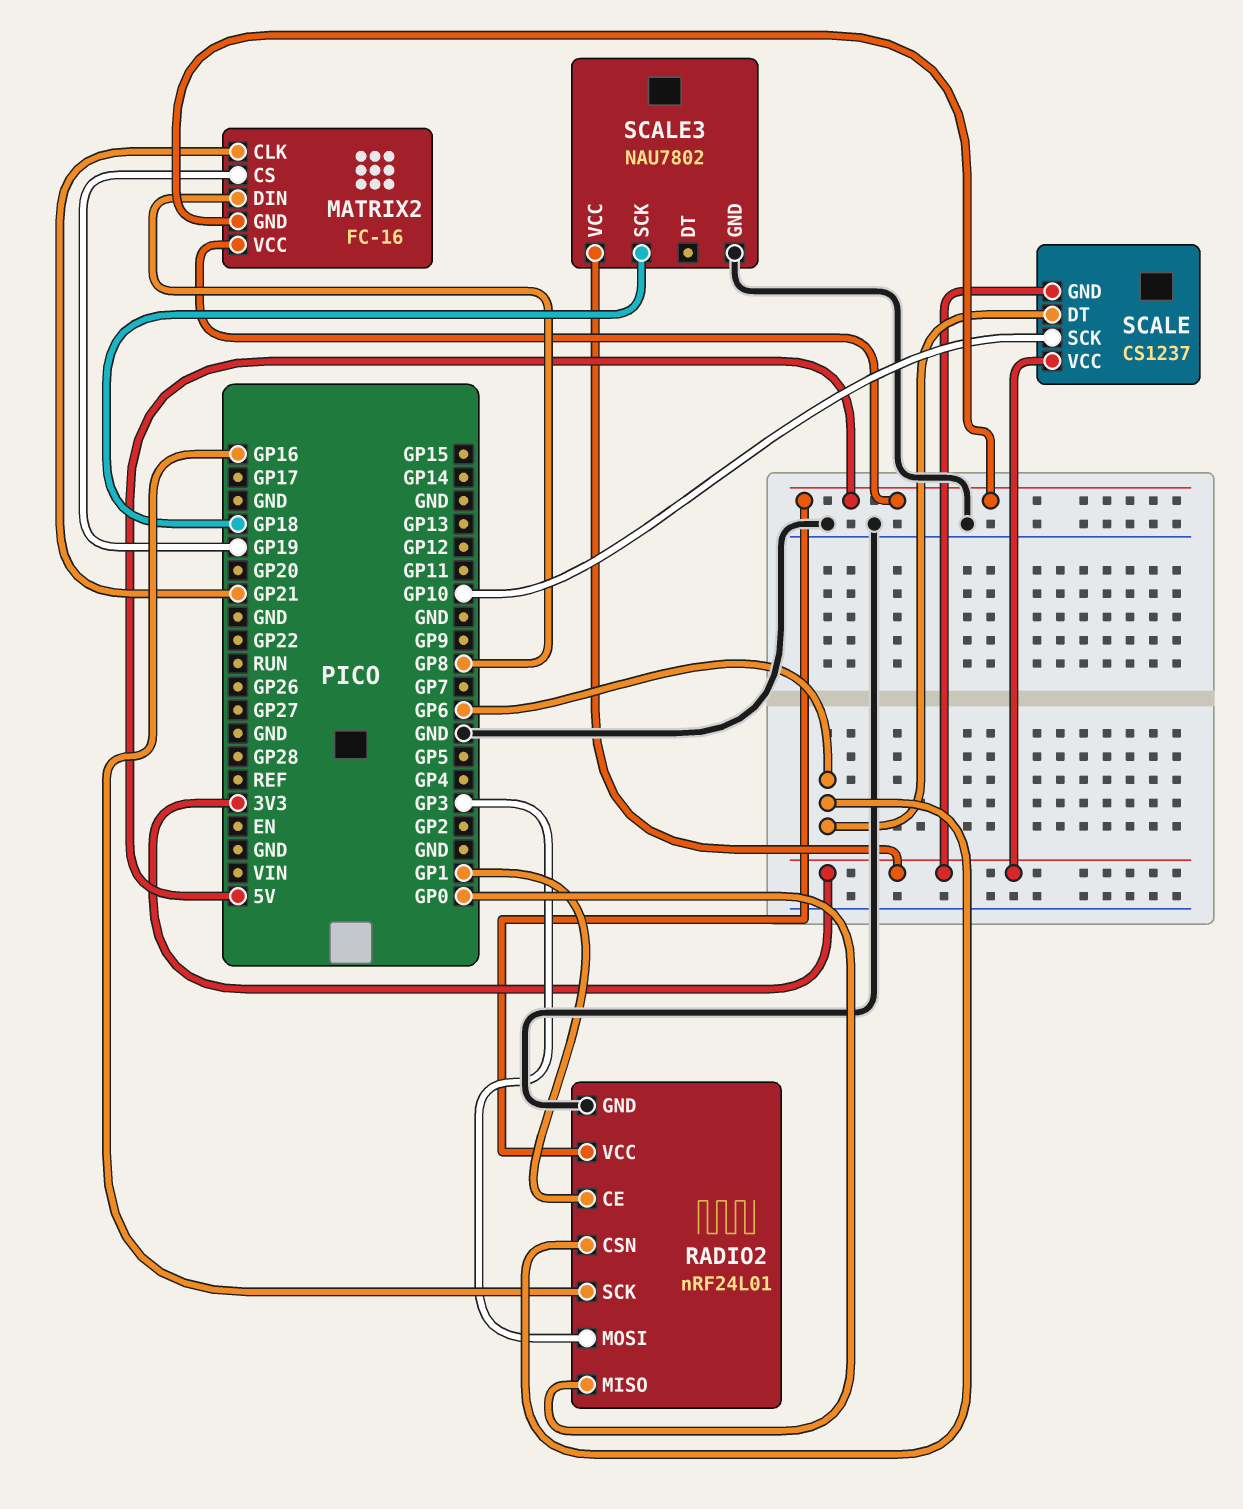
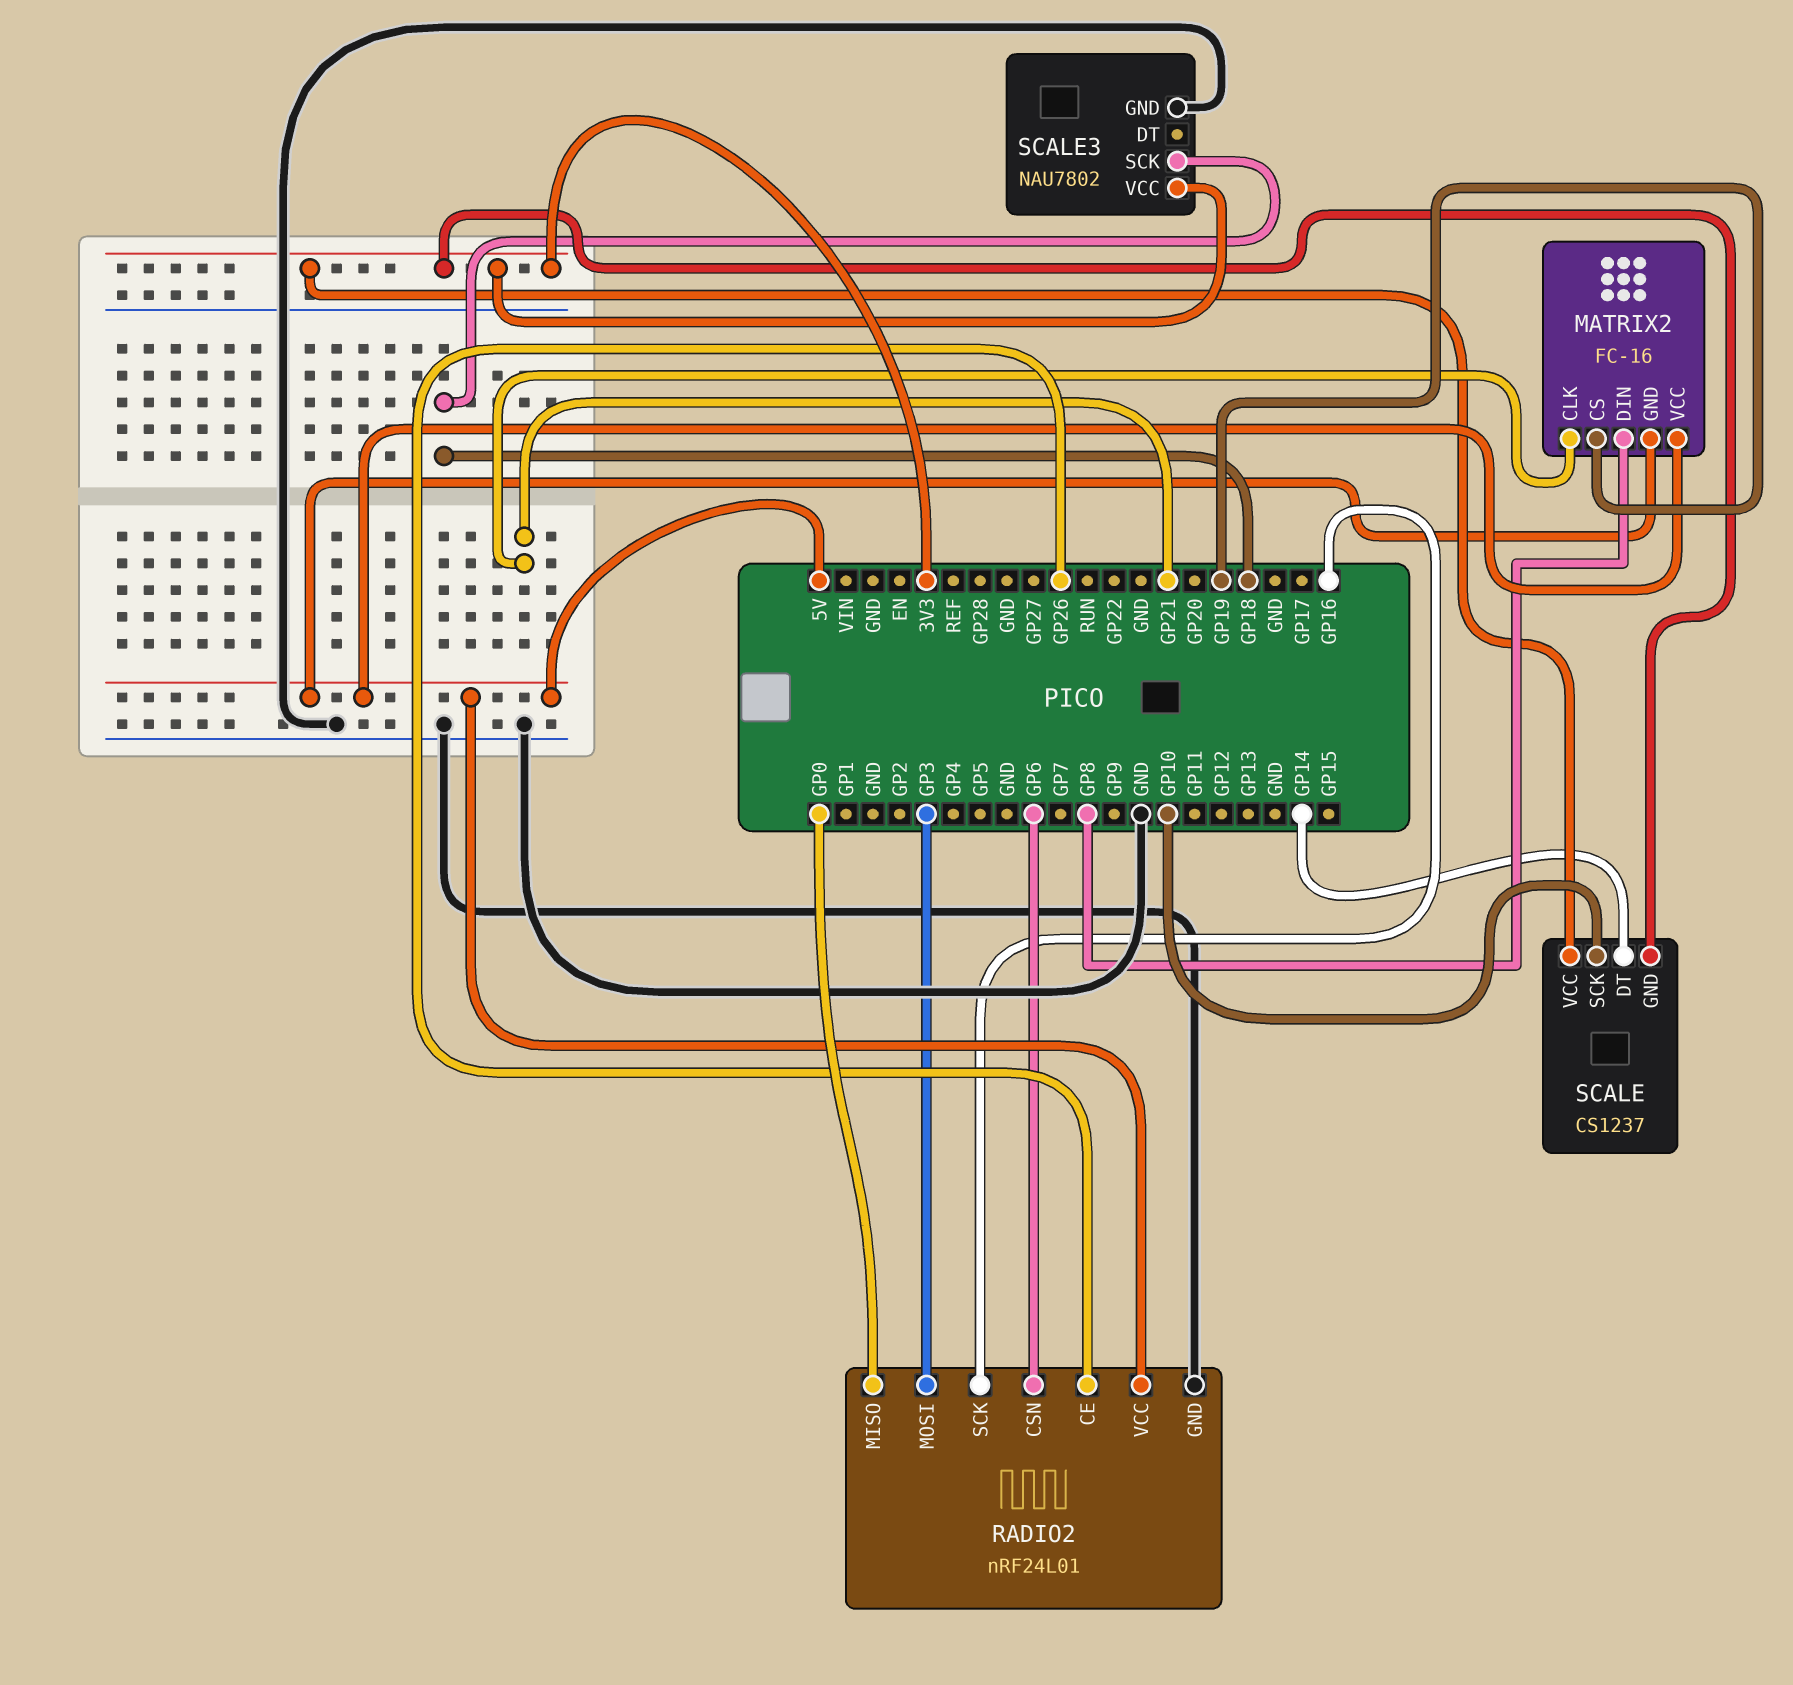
RADIO2 pin CE: GP1 -> GP26
SCALE pin DT: GP6 -> GP14

